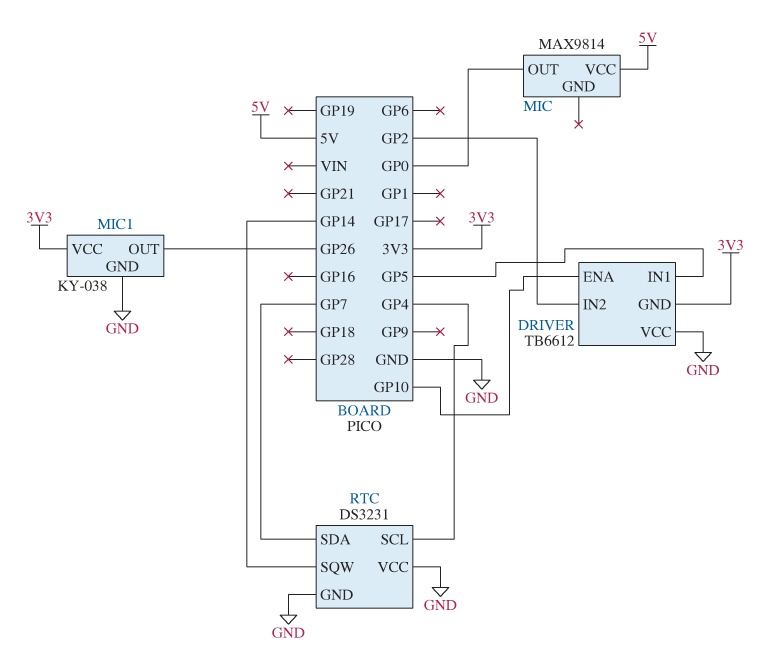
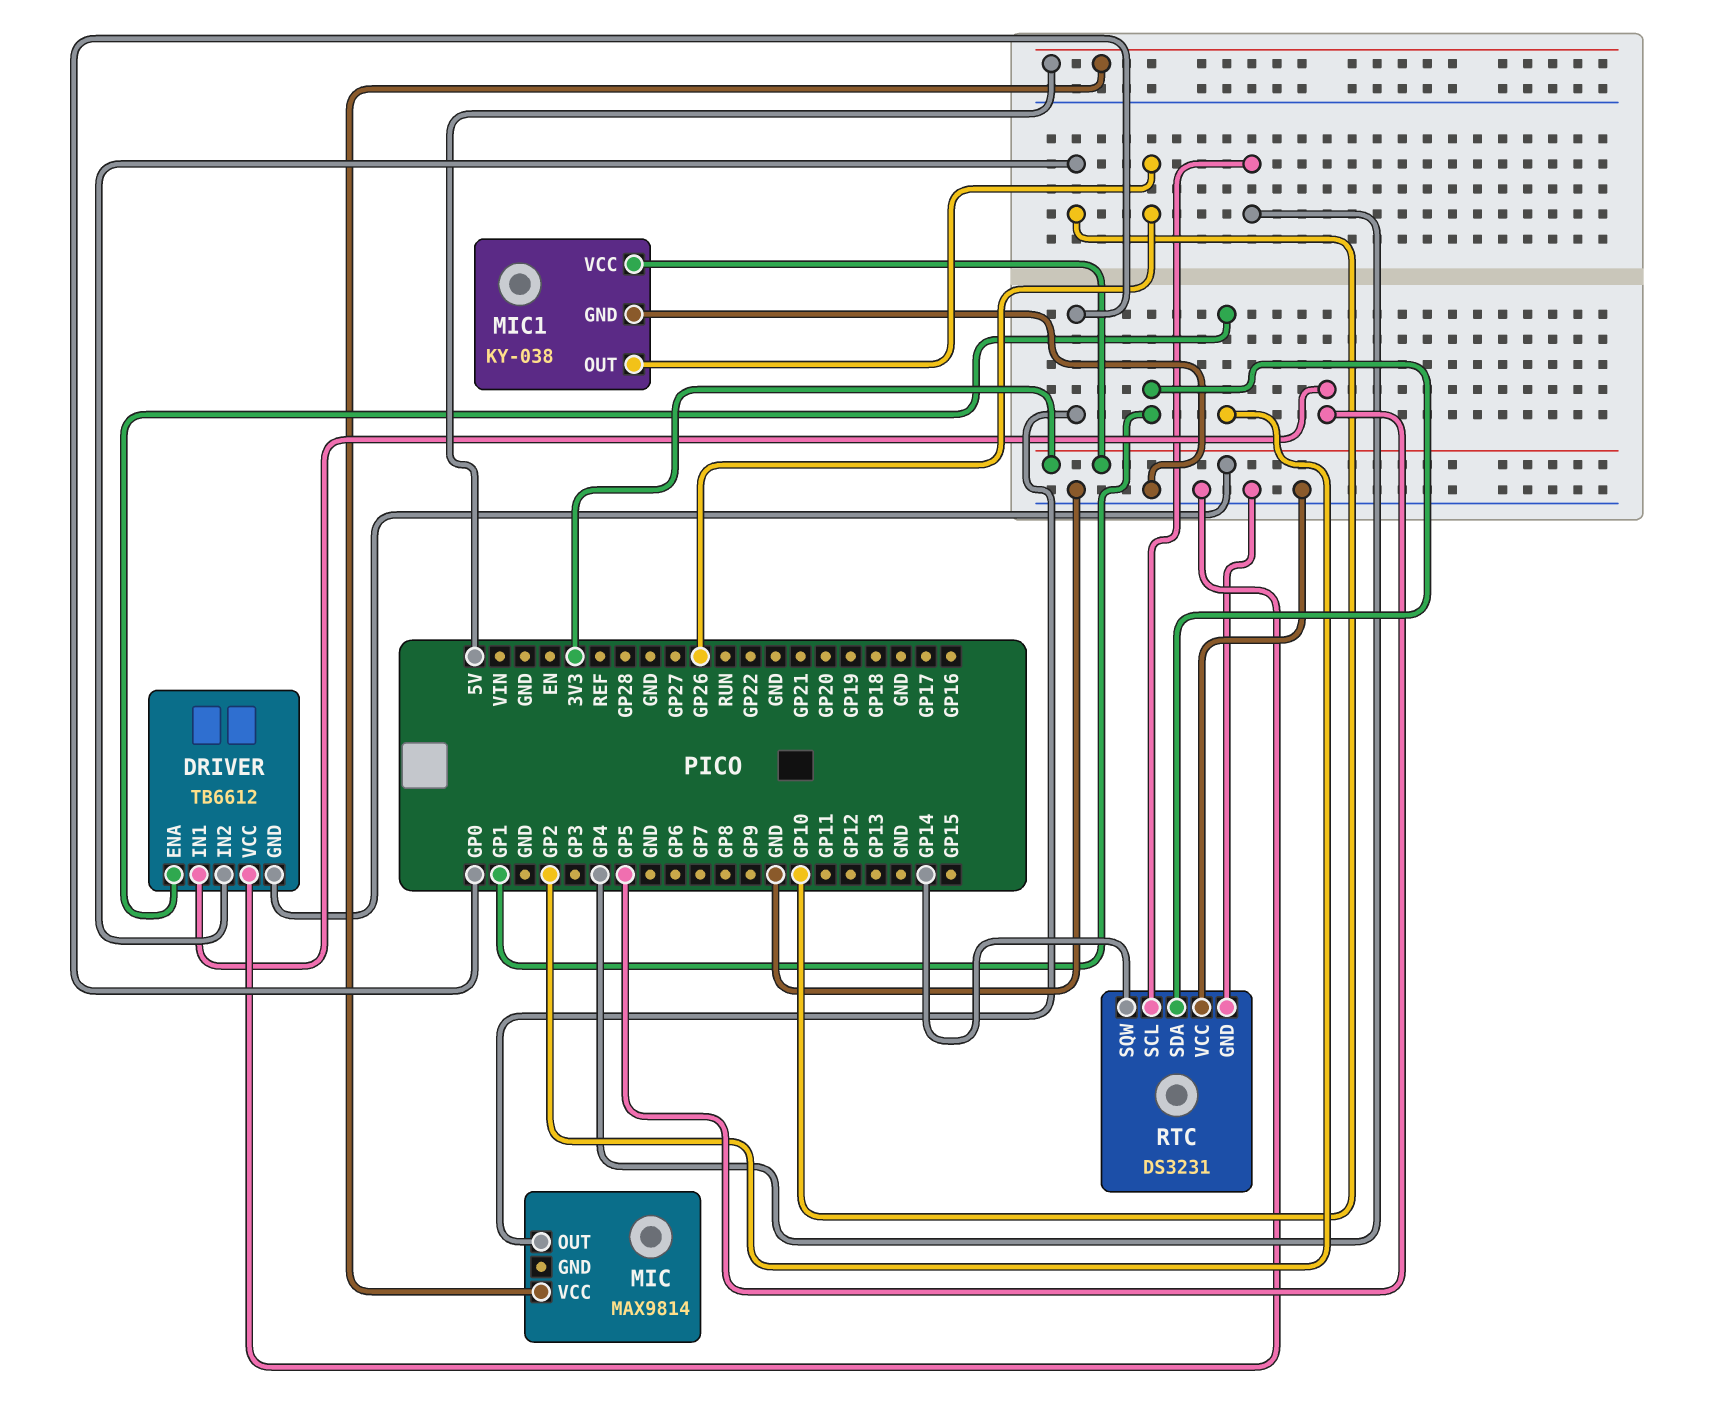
DRIVER pin ENA: GP10 -> GP2
DRIVER pin IN2: GP2 -> GP10
RTC pin SDA: GP7 -> GP1

